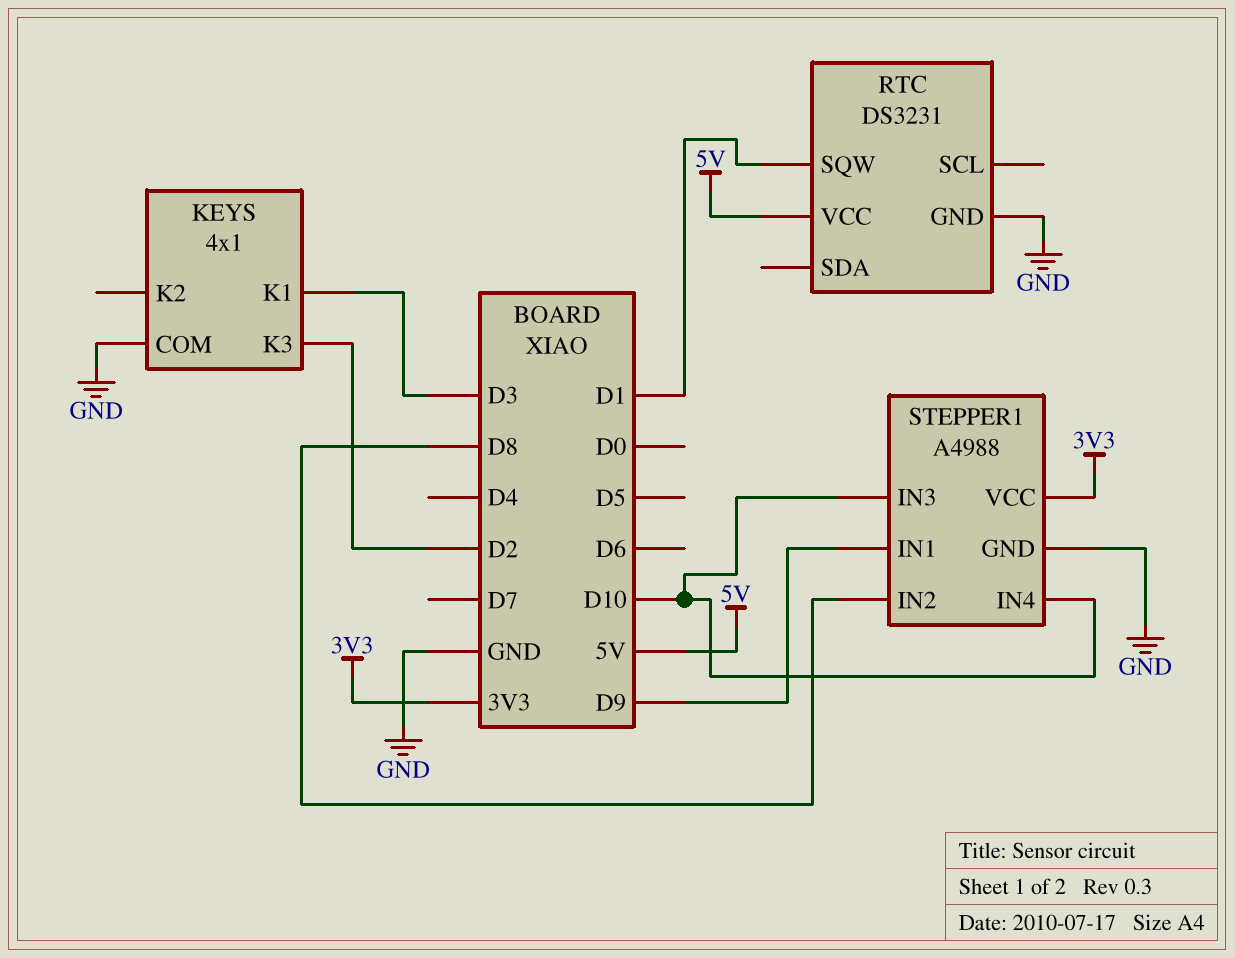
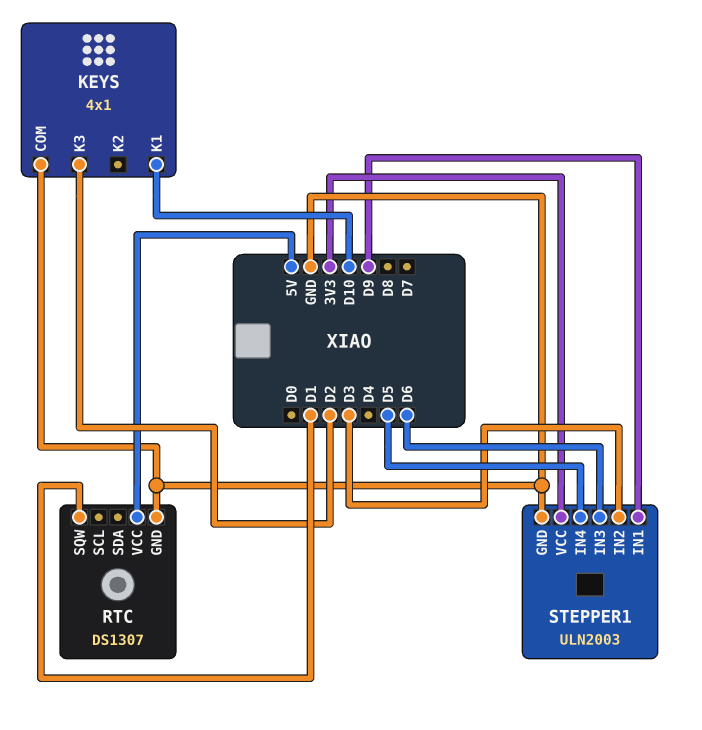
KEYS pin K1: D3 -> D10
RTC: DS3231 -> DS1307
STEPPER1: A4988 -> ULN2003
STEPPER1 pin IN2: D8 -> D3
STEPPER1 pin IN3: D10 -> D6
STEPPER1 pin IN4: D10 -> D5

